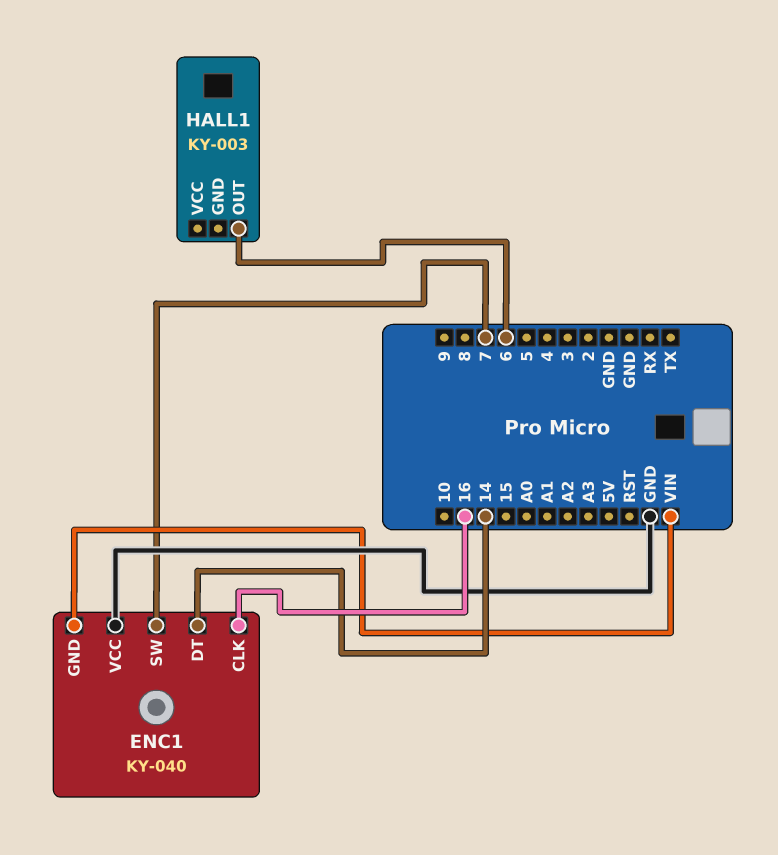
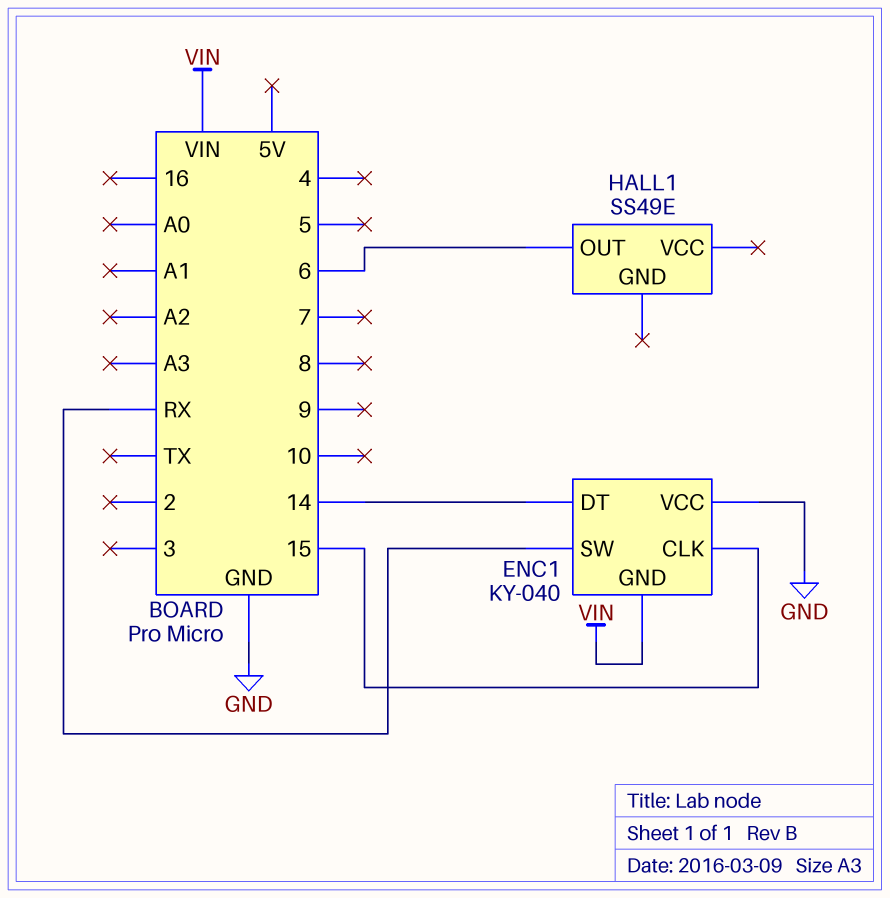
ENC1 pin CLK: 16 -> 15
ENC1 pin SW: 7 -> RX
HALL1: KY-003 -> SS49E

